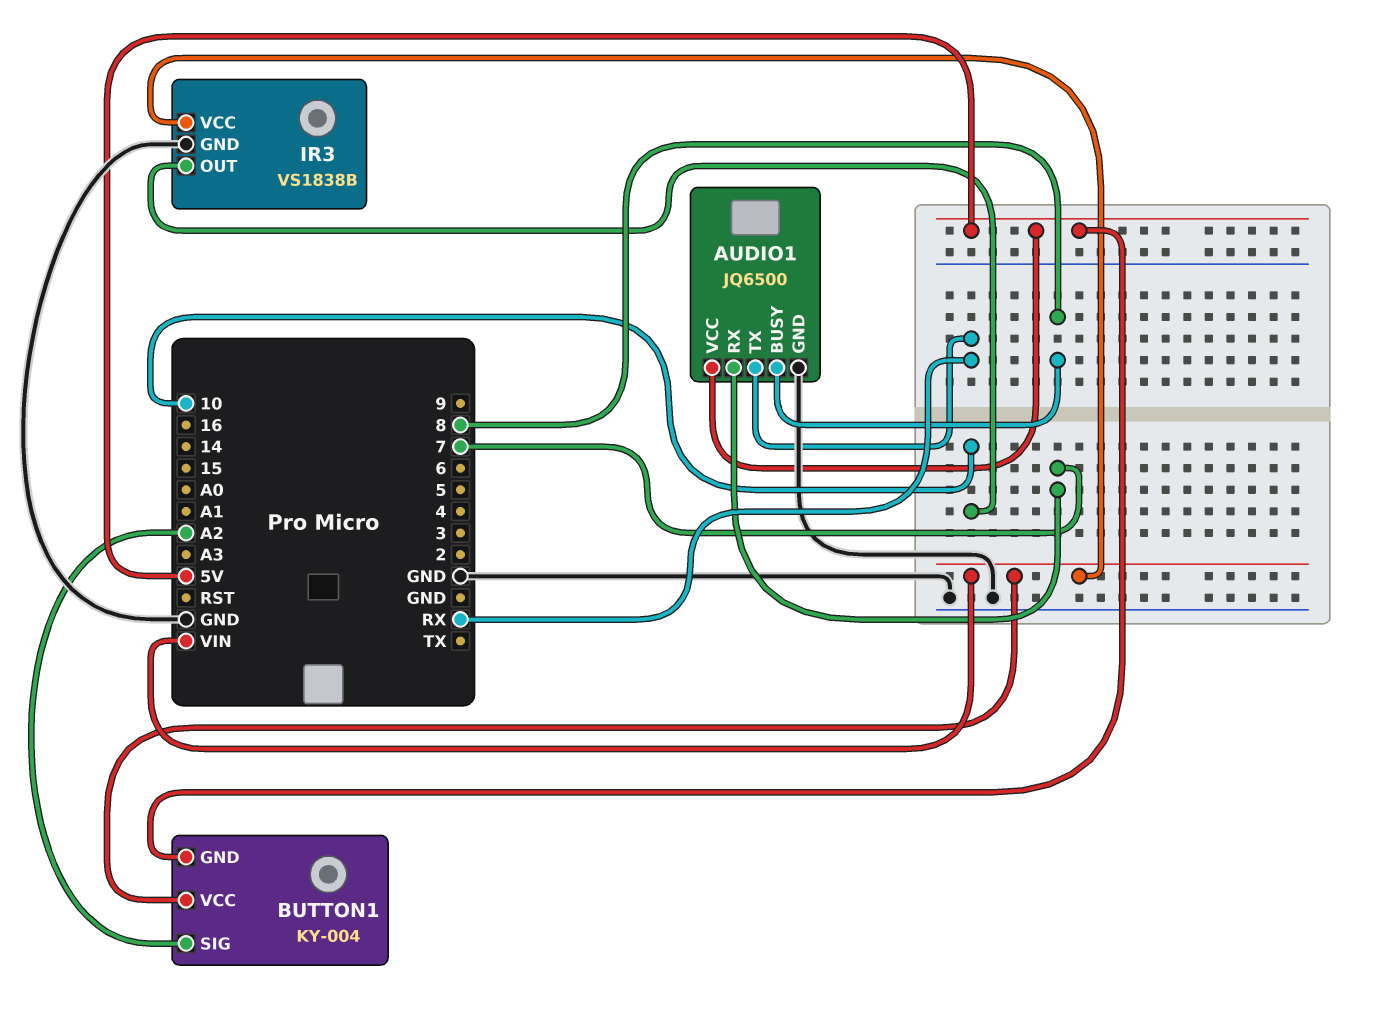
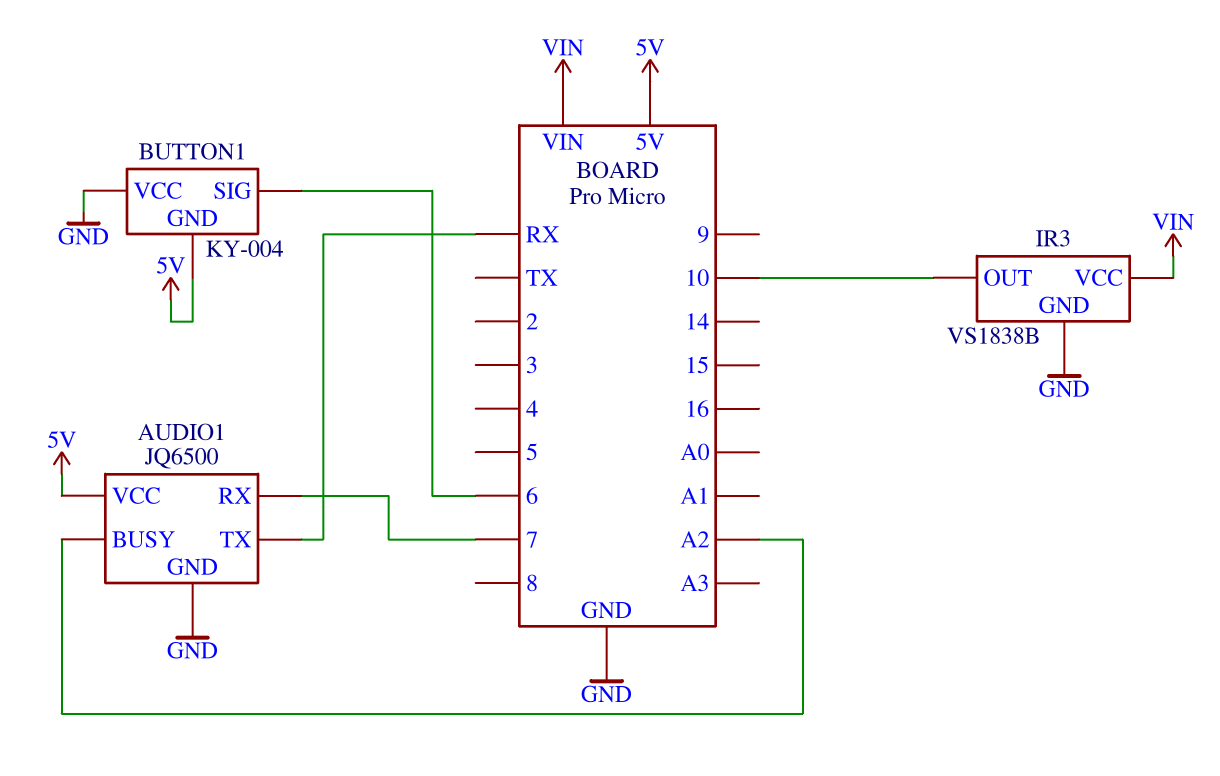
AUDIO1 pin BUSY: 8 -> A2
BUTTON1 pin SIG: A2 -> 6
BUTTON1 pin VCC: VIN -> GND

